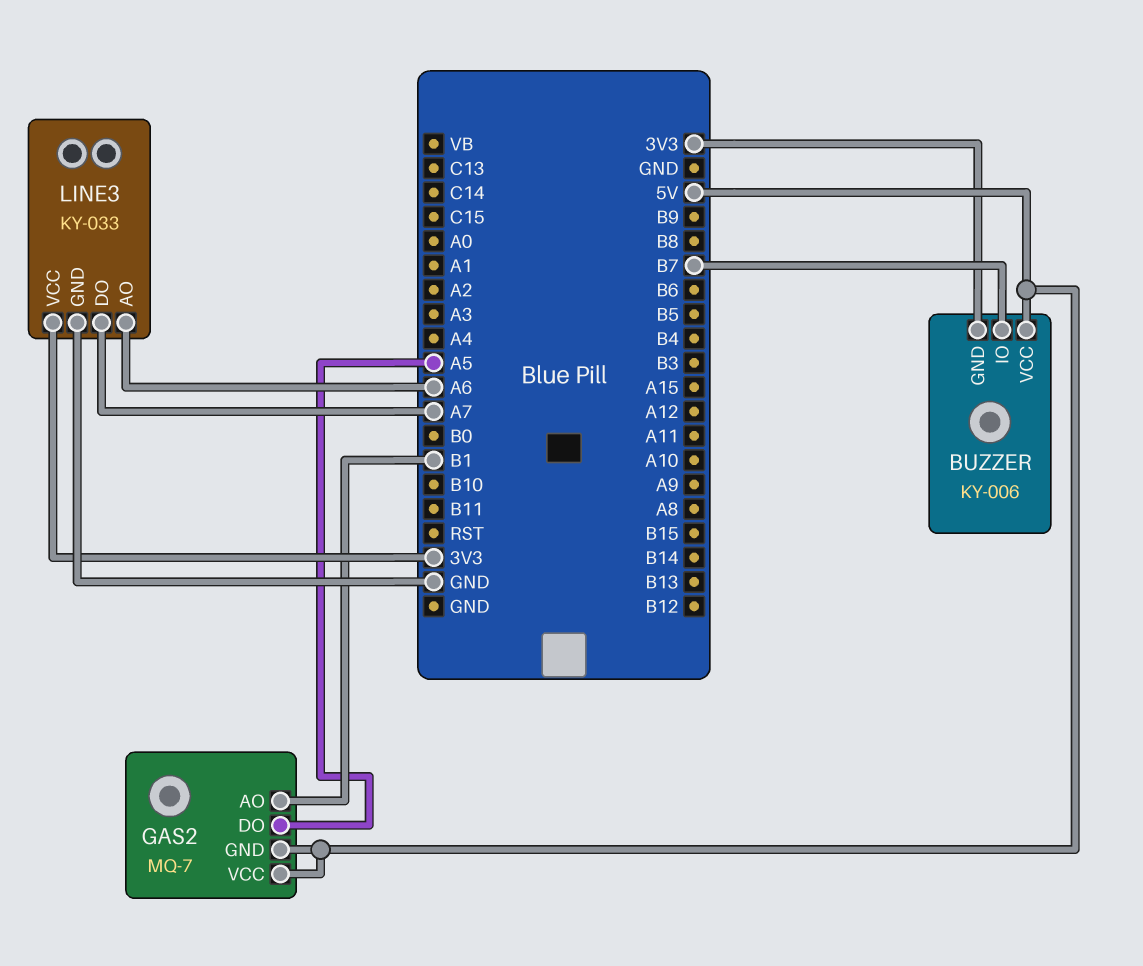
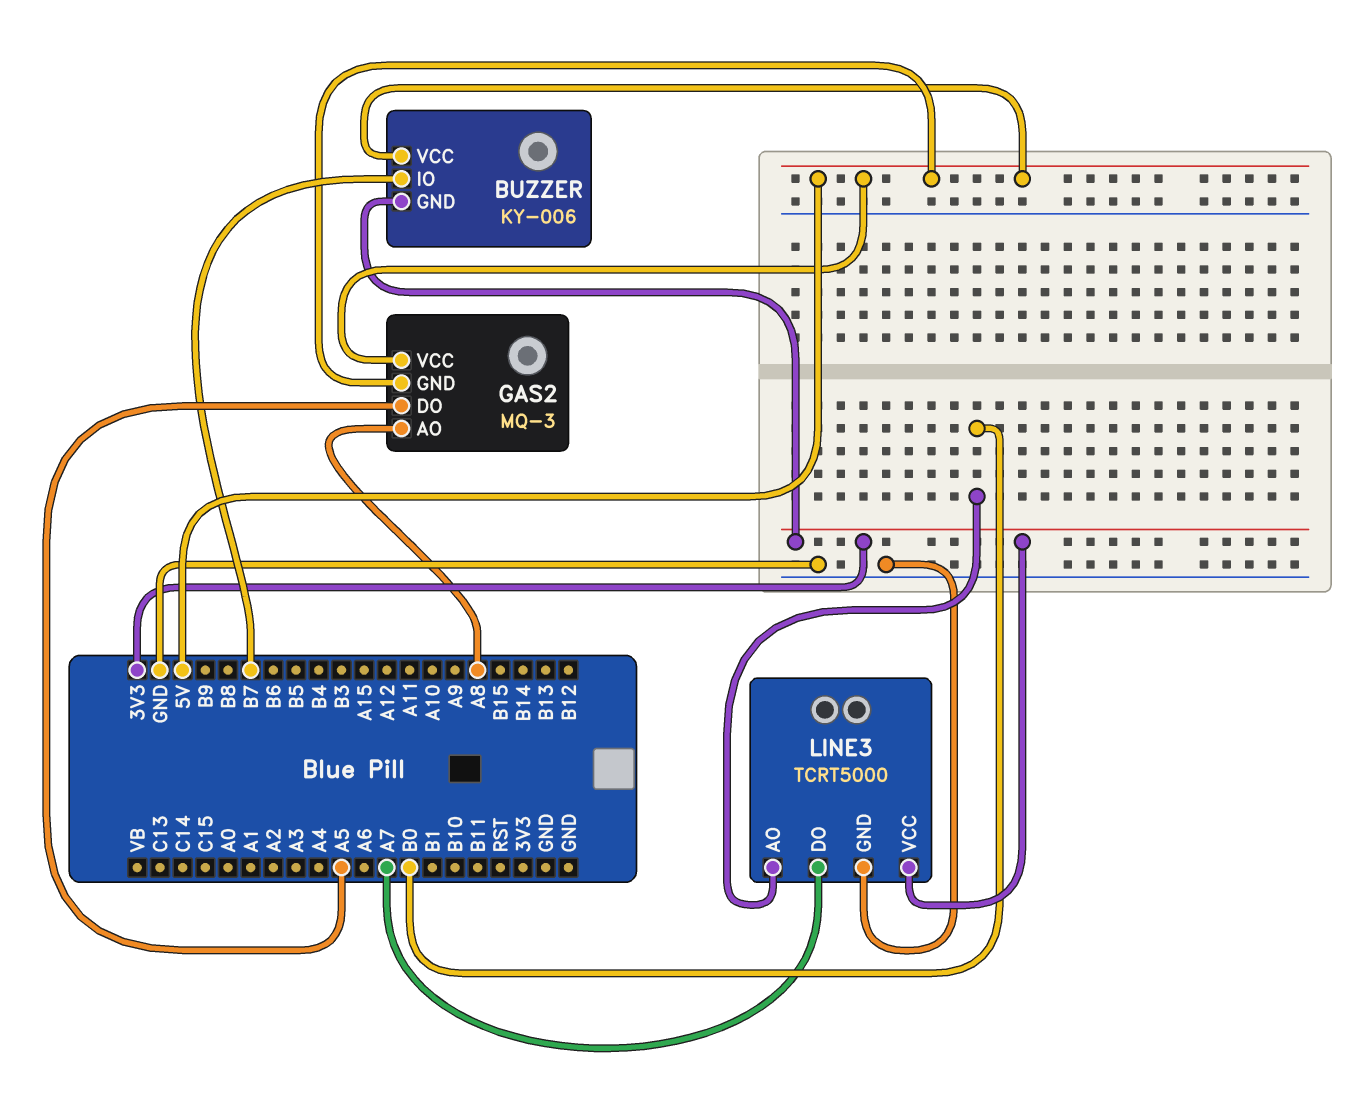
GAS2: MQ-7 -> MQ-3
GAS2 pin AO: B1 -> A8
LINE3: KY-033 -> TCRT5000
LINE3 pin AO: A6 -> B0

